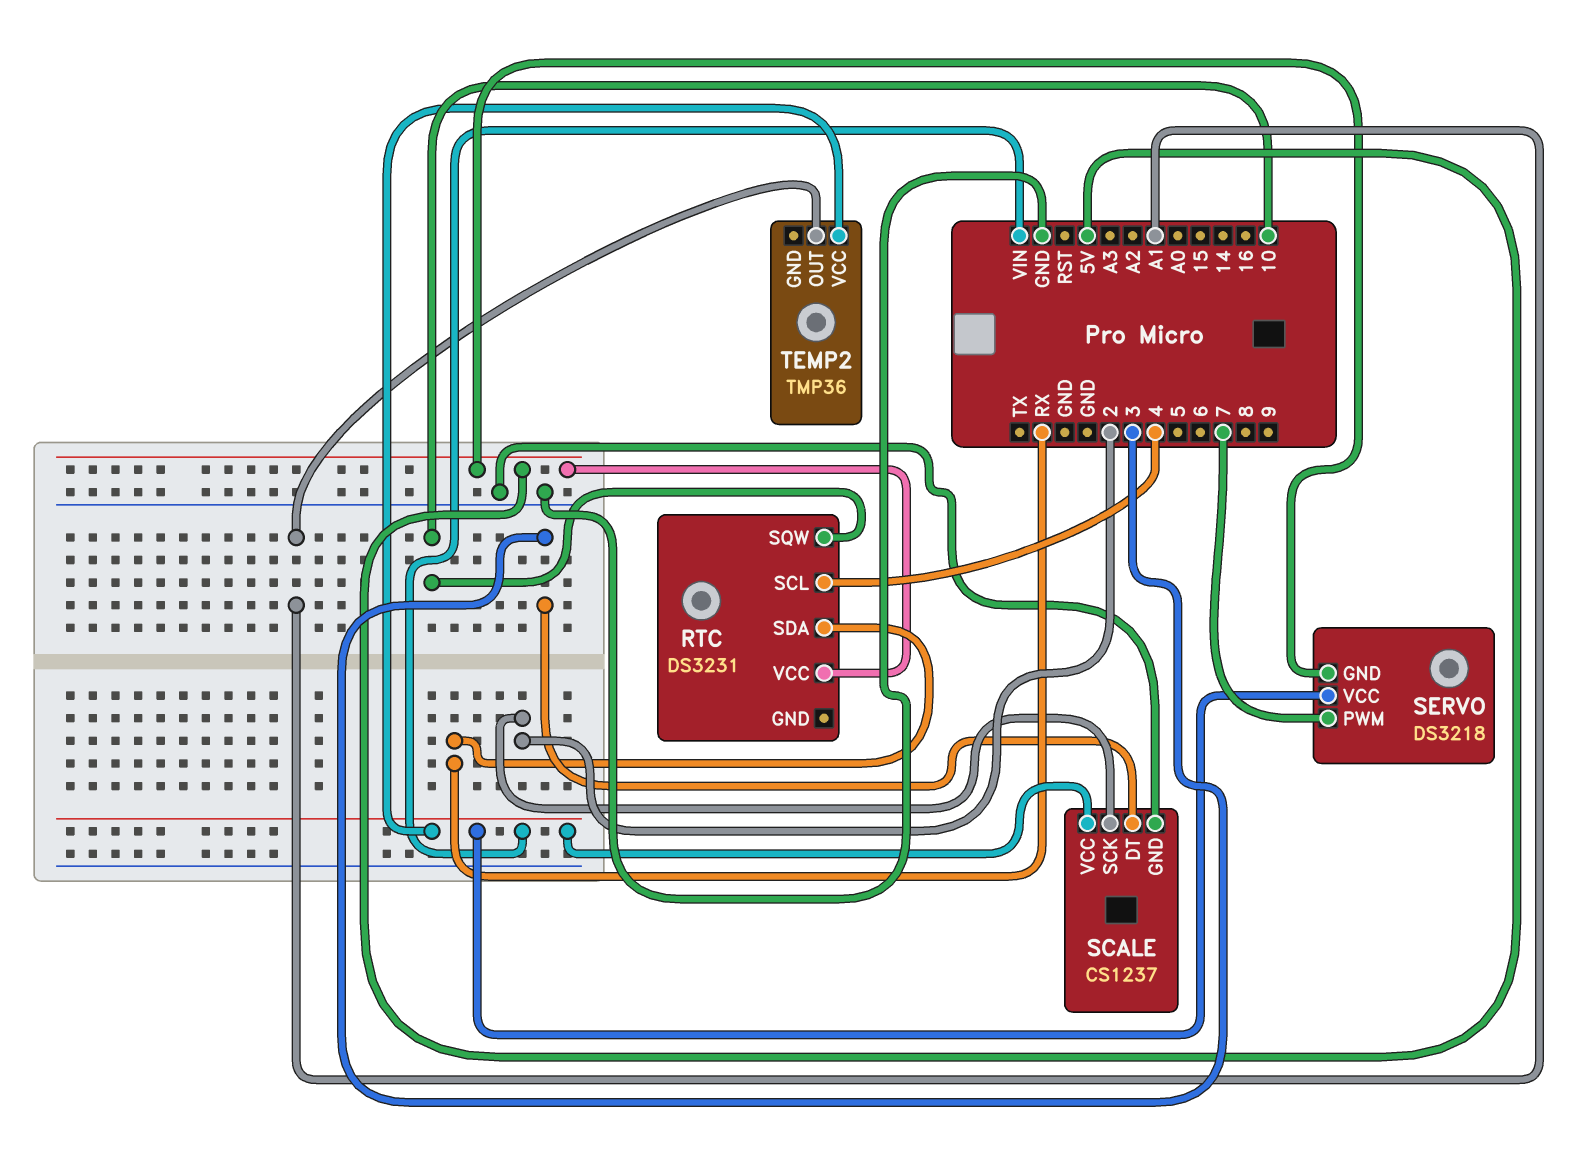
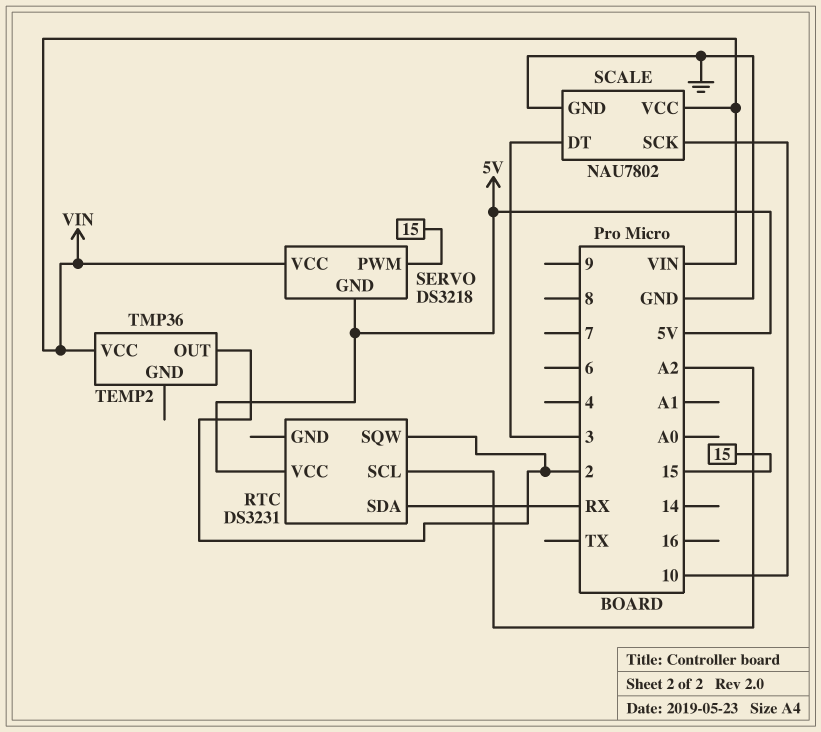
RTC pin SCL: 4 -> A2
RTC pin SQW: 10 -> 2
SCALE: CS1237 -> NAU7802
SCALE pin SCK: 2 -> 10
SERVO pin PWM: 7 -> 15
TEMP2 pin OUT: A1 -> 2

